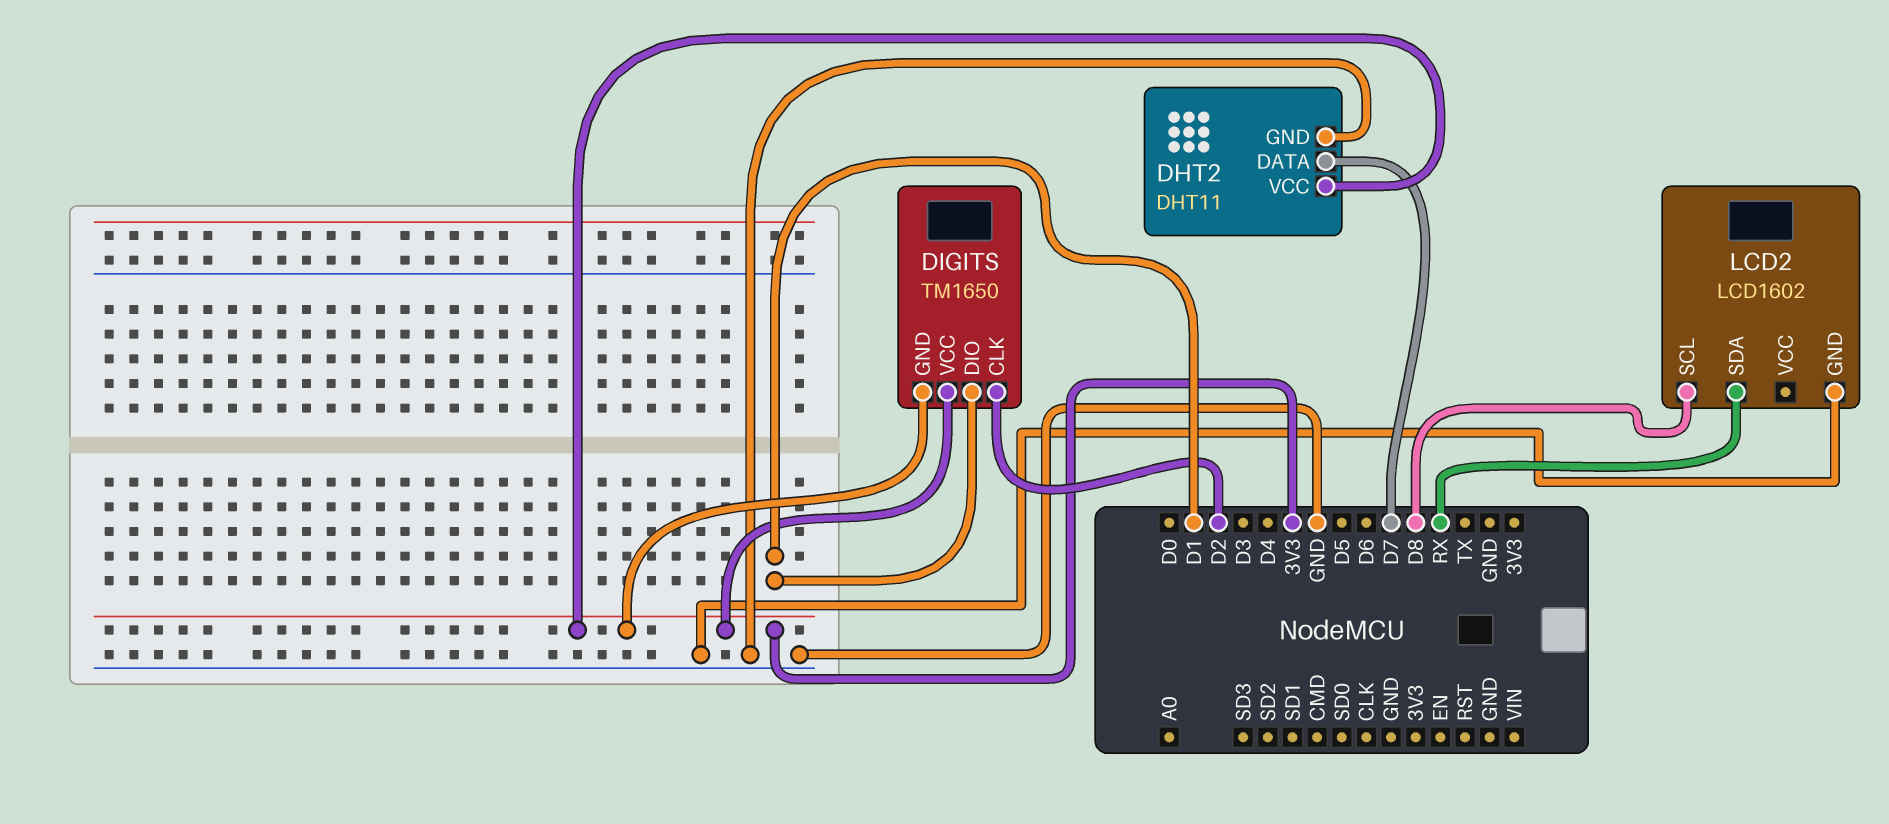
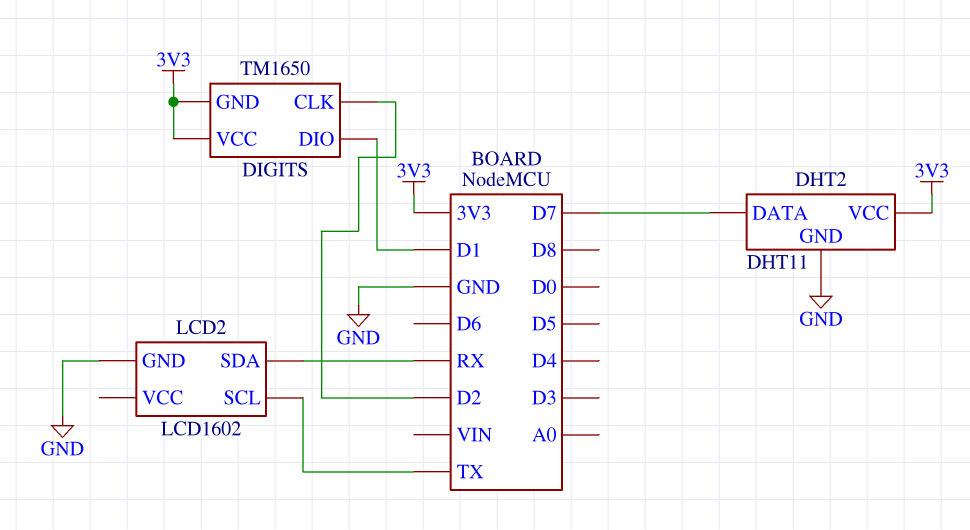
LCD2 pin SCL: D8 -> TX

